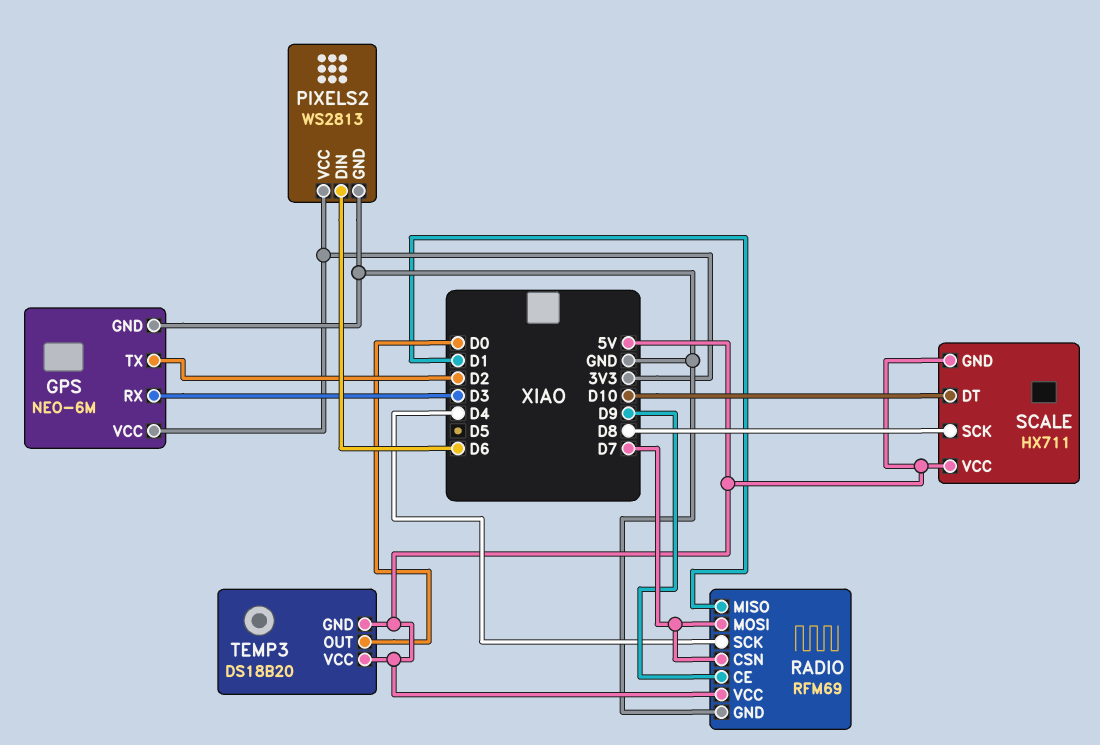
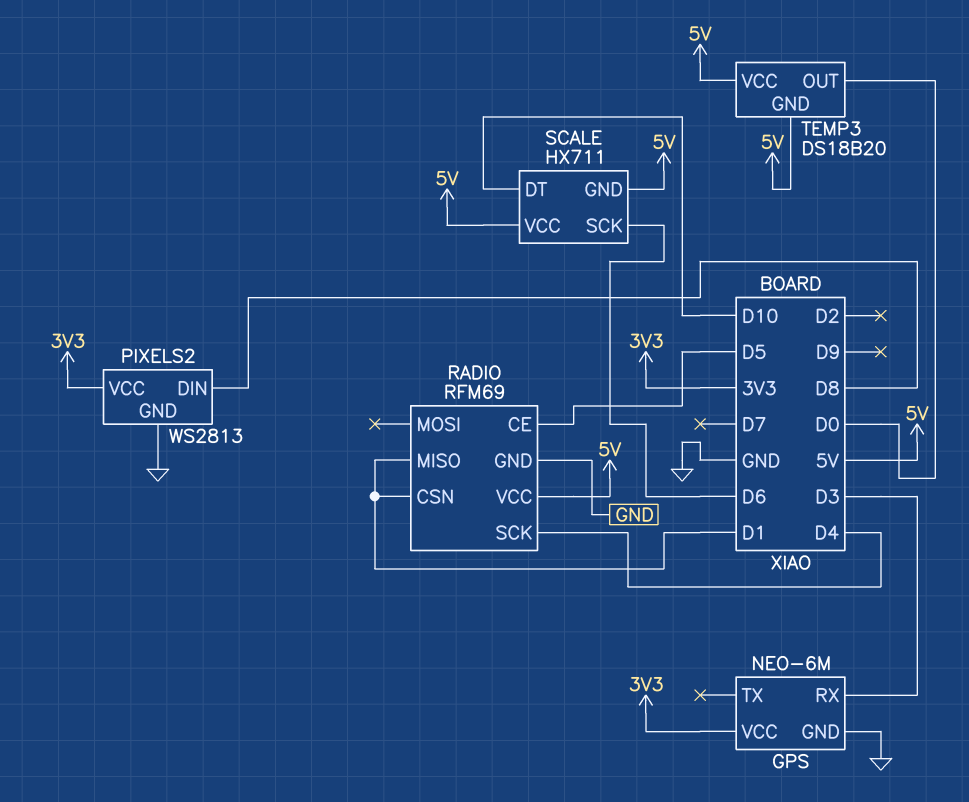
GPS pin TX: D2 -> none
PIXELS2 pin DIN: D6 -> D8
RADIO pin CE: D9 -> D5
RADIO pin CSN: D7 -> D1
RADIO pin MOSI: D7 -> none
SCALE pin SCK: D8 -> D6

